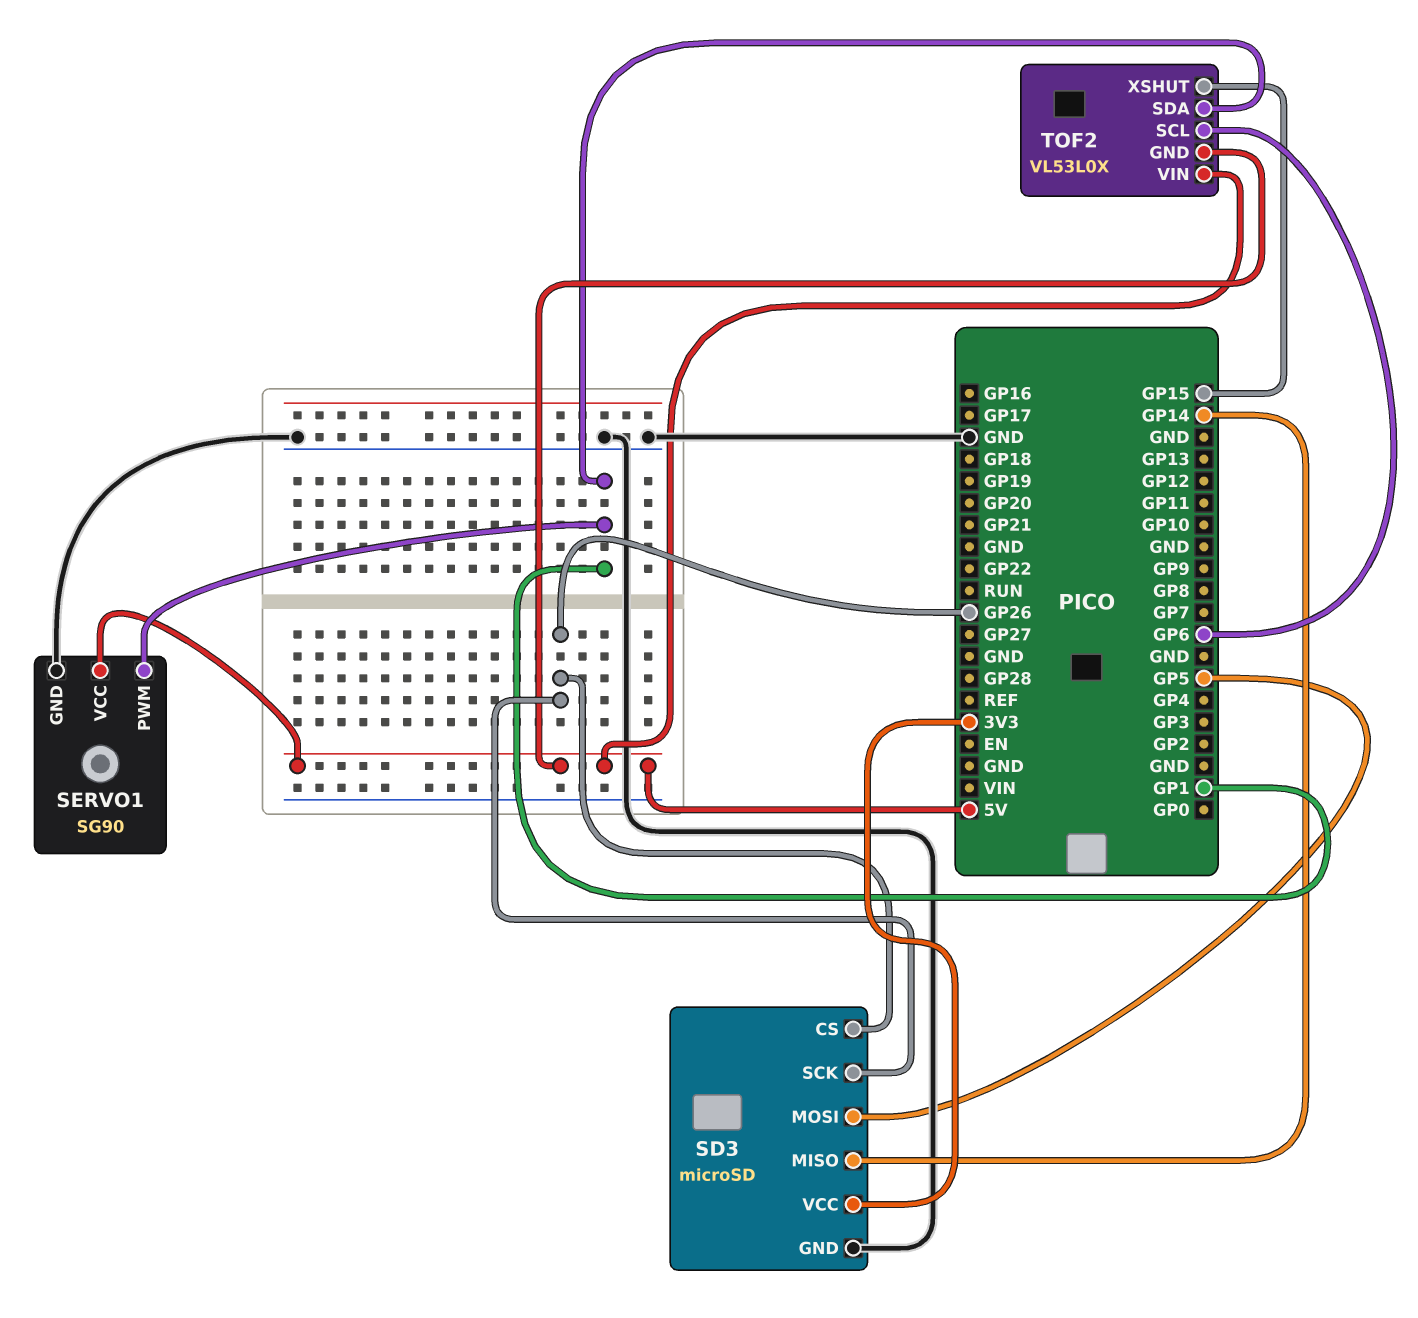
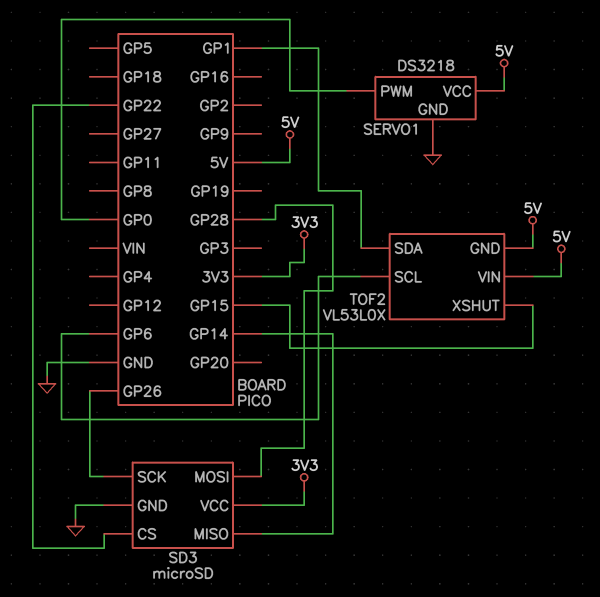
SD3 pin CS: GP26 -> GP22
SD3 pin MOSI: GP5 -> GP28
SERVO1: SG90 -> DS3218
SERVO1 pin PWM: GP1 -> GP0

